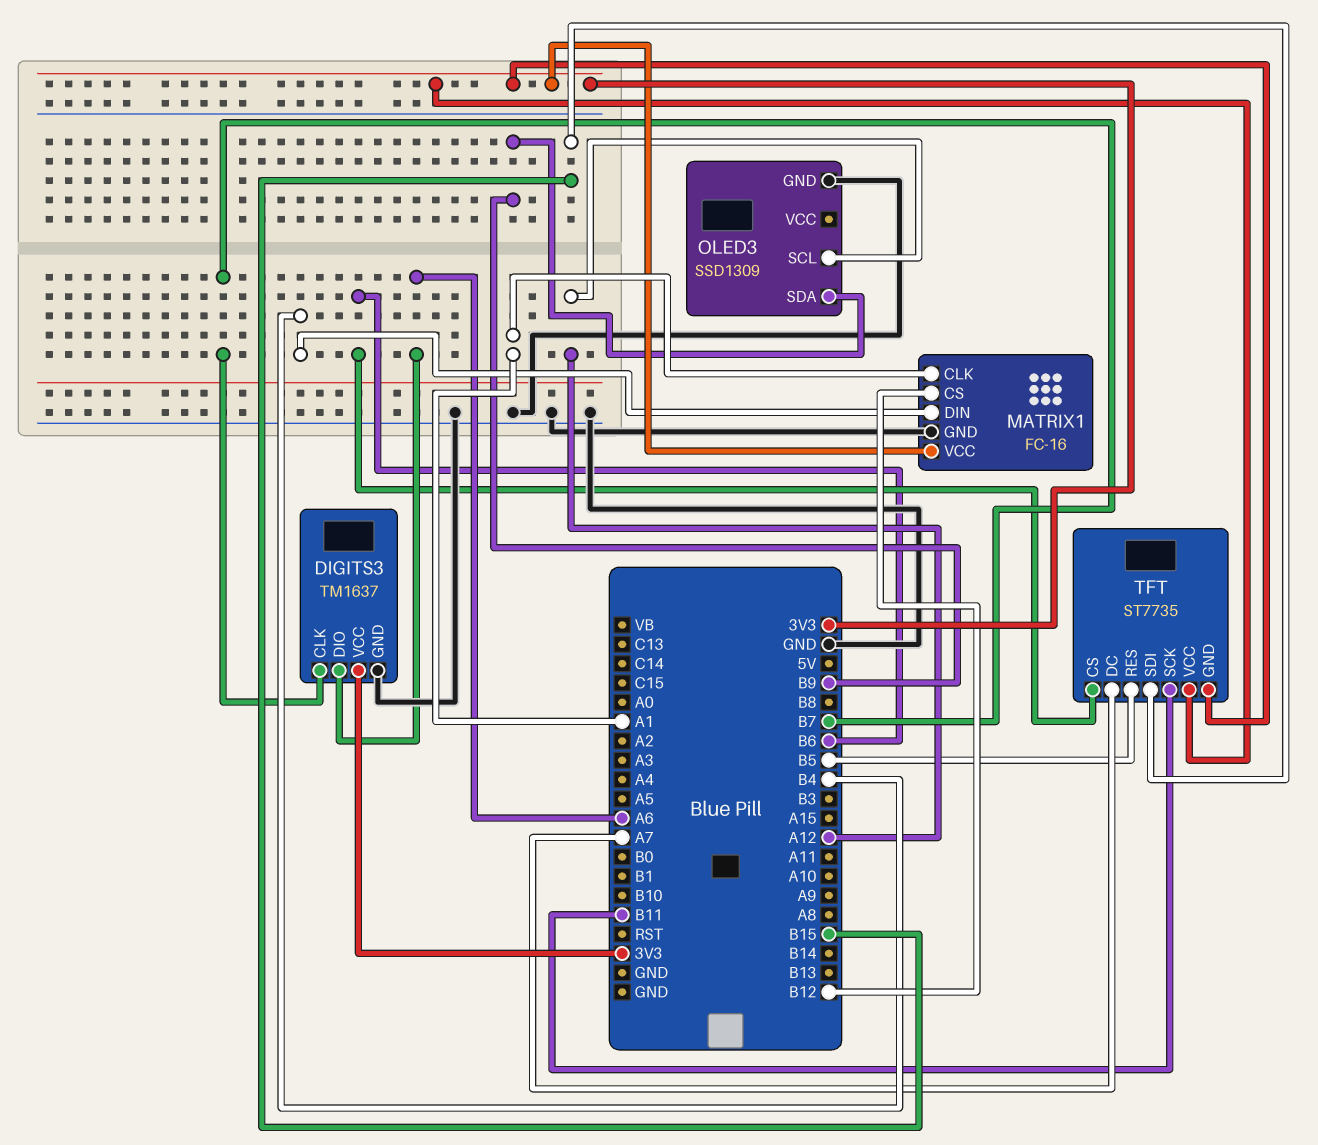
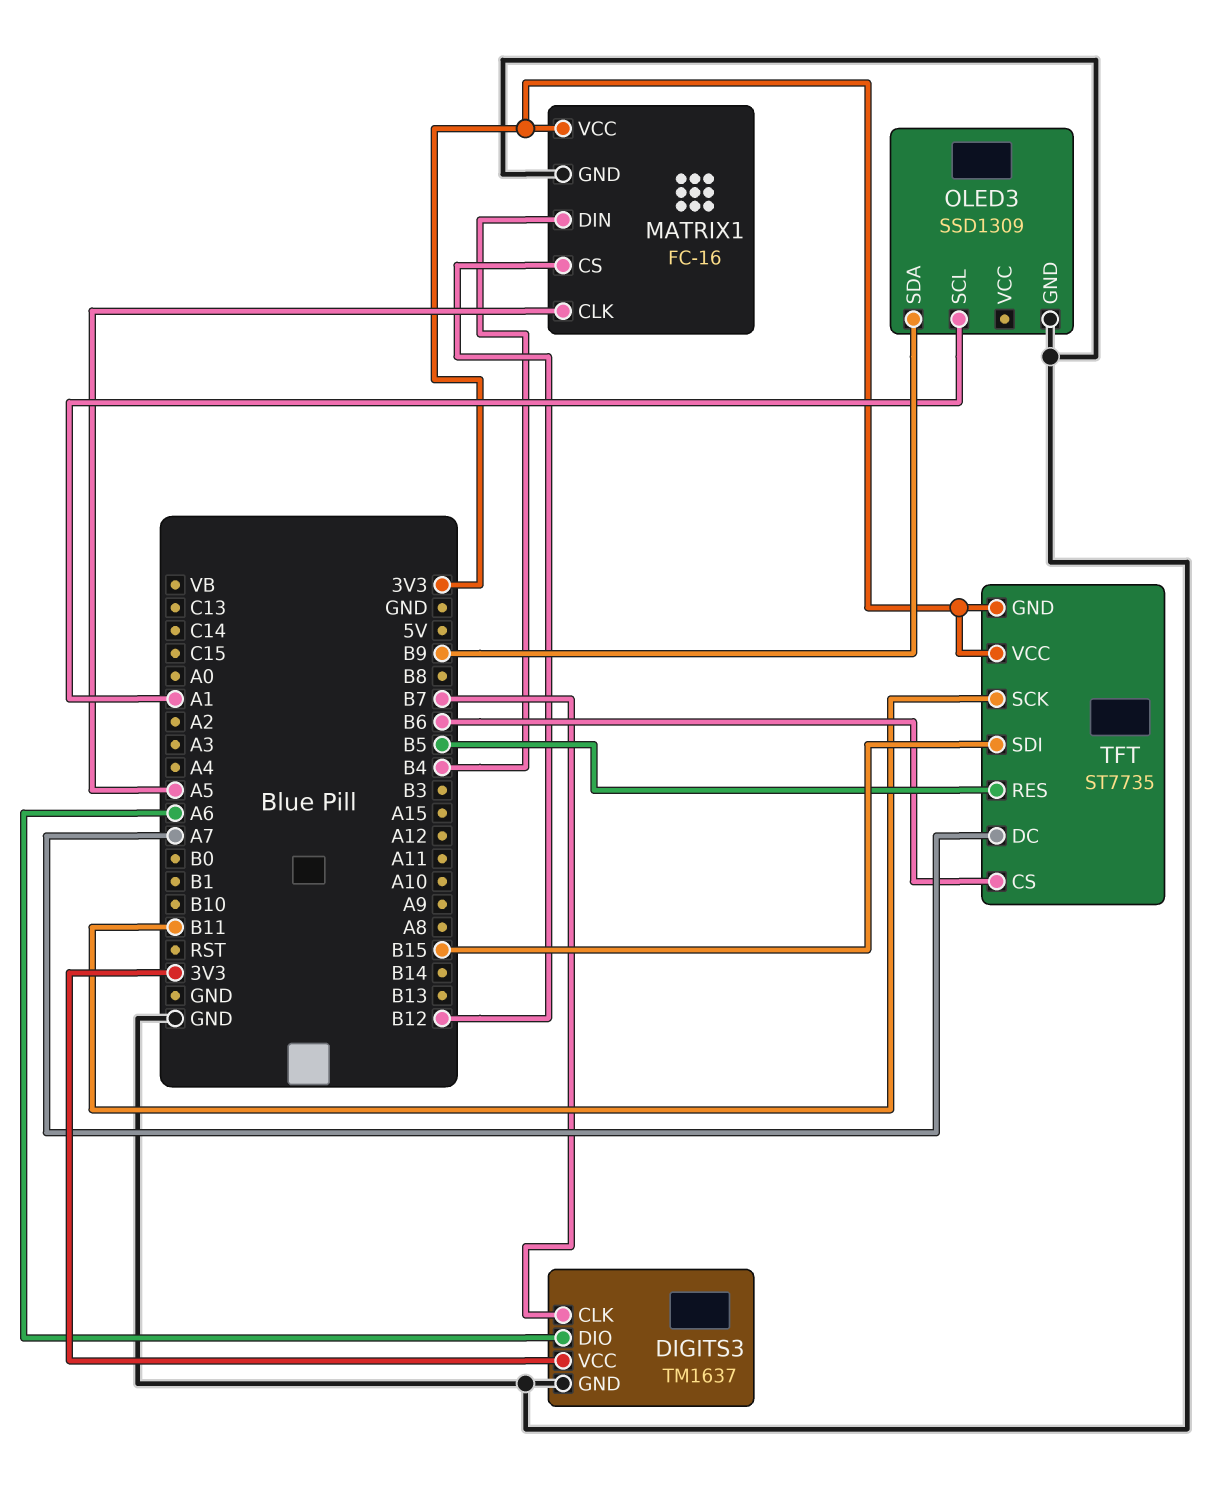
MATRIX1 pin CLK: A1 -> A5
OLED3 pin SCL: A12 -> A1

